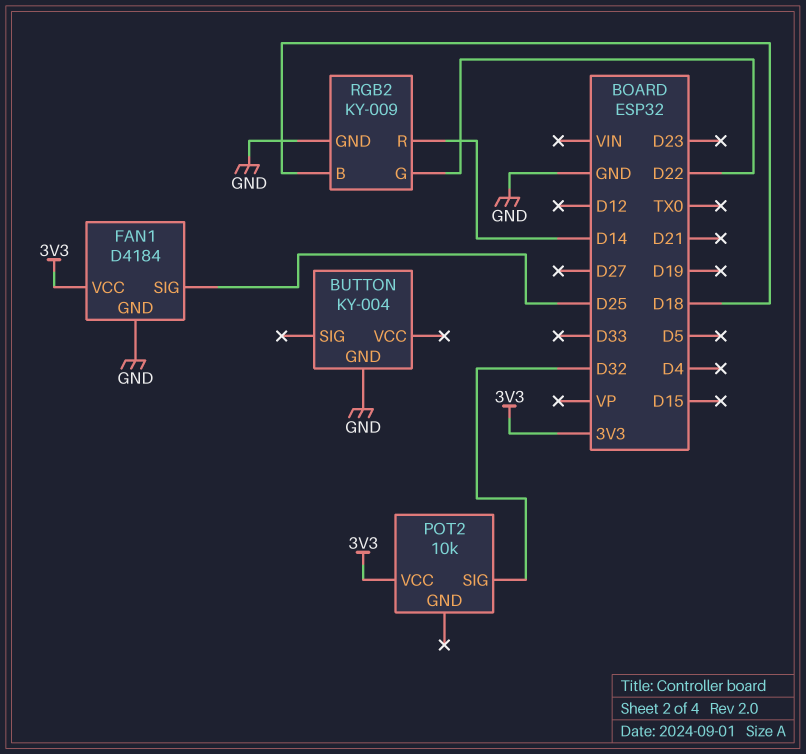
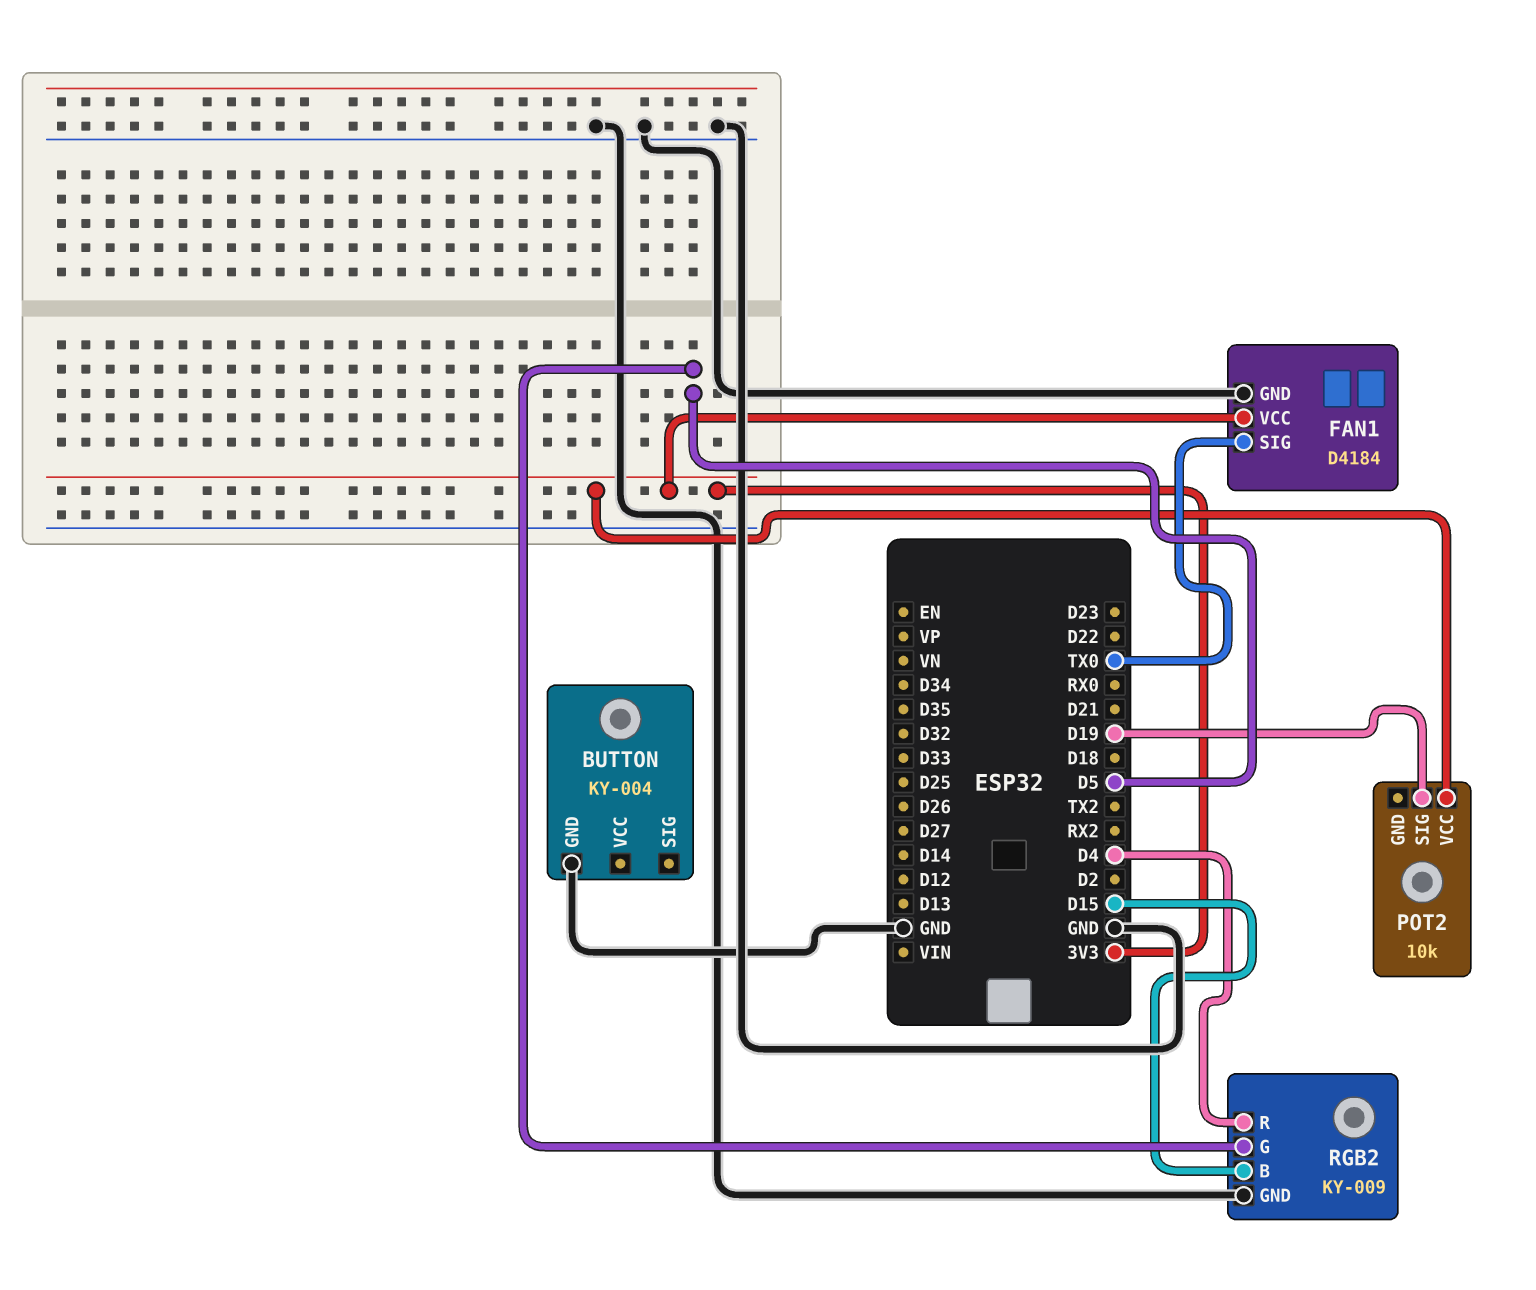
FAN1 pin SIG: D25 -> TX0
POT2 pin SIG: D32 -> D19
RGB2 pin B: D18 -> D15
RGB2 pin G: D22 -> D5
RGB2 pin R: D14 -> D4

